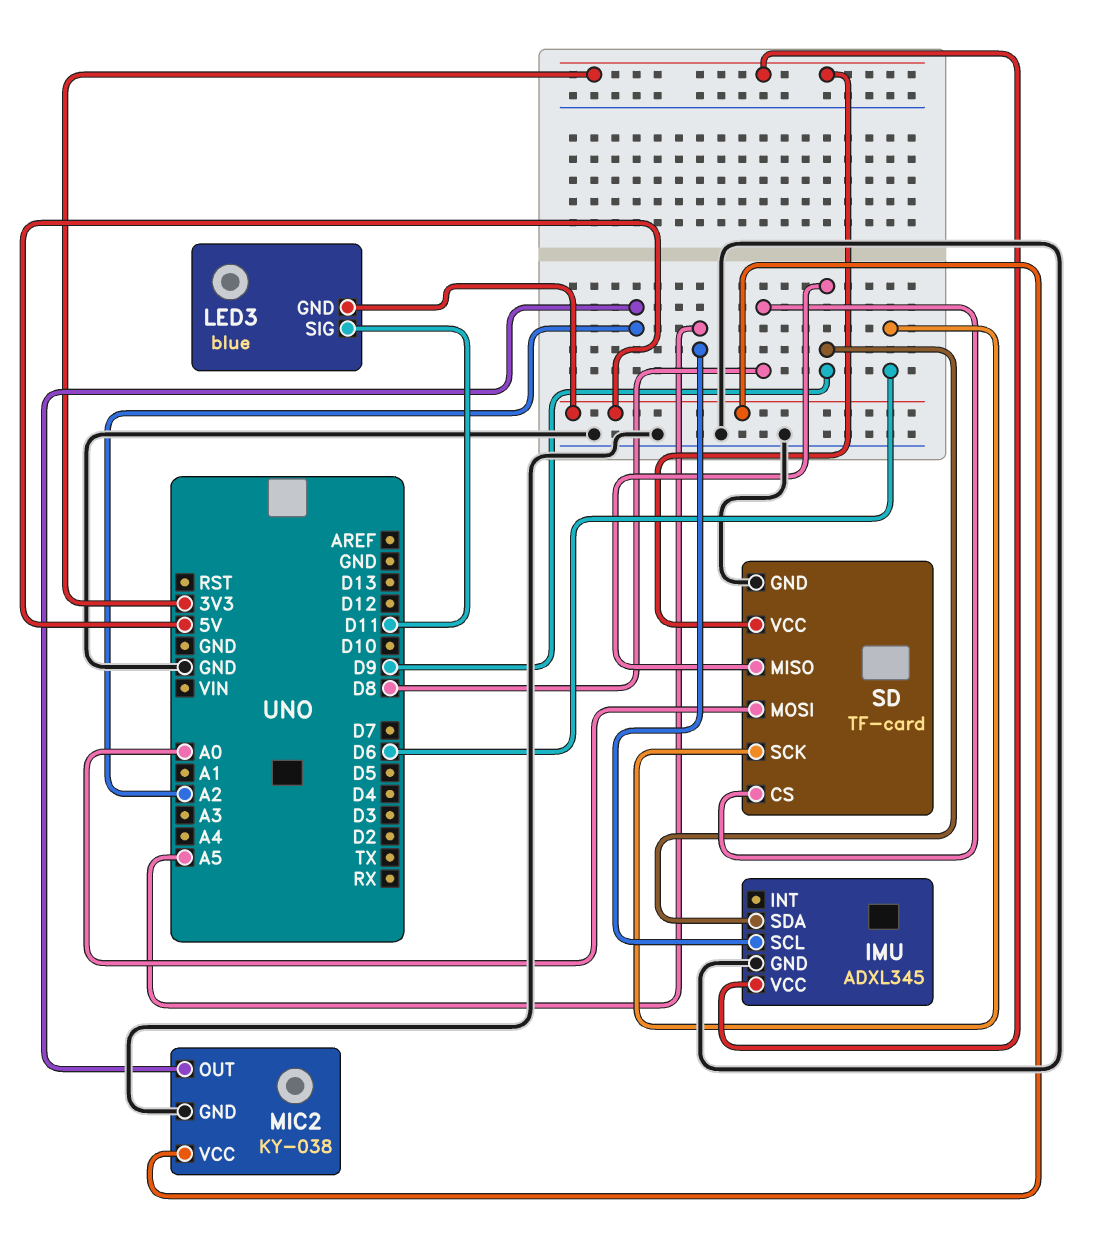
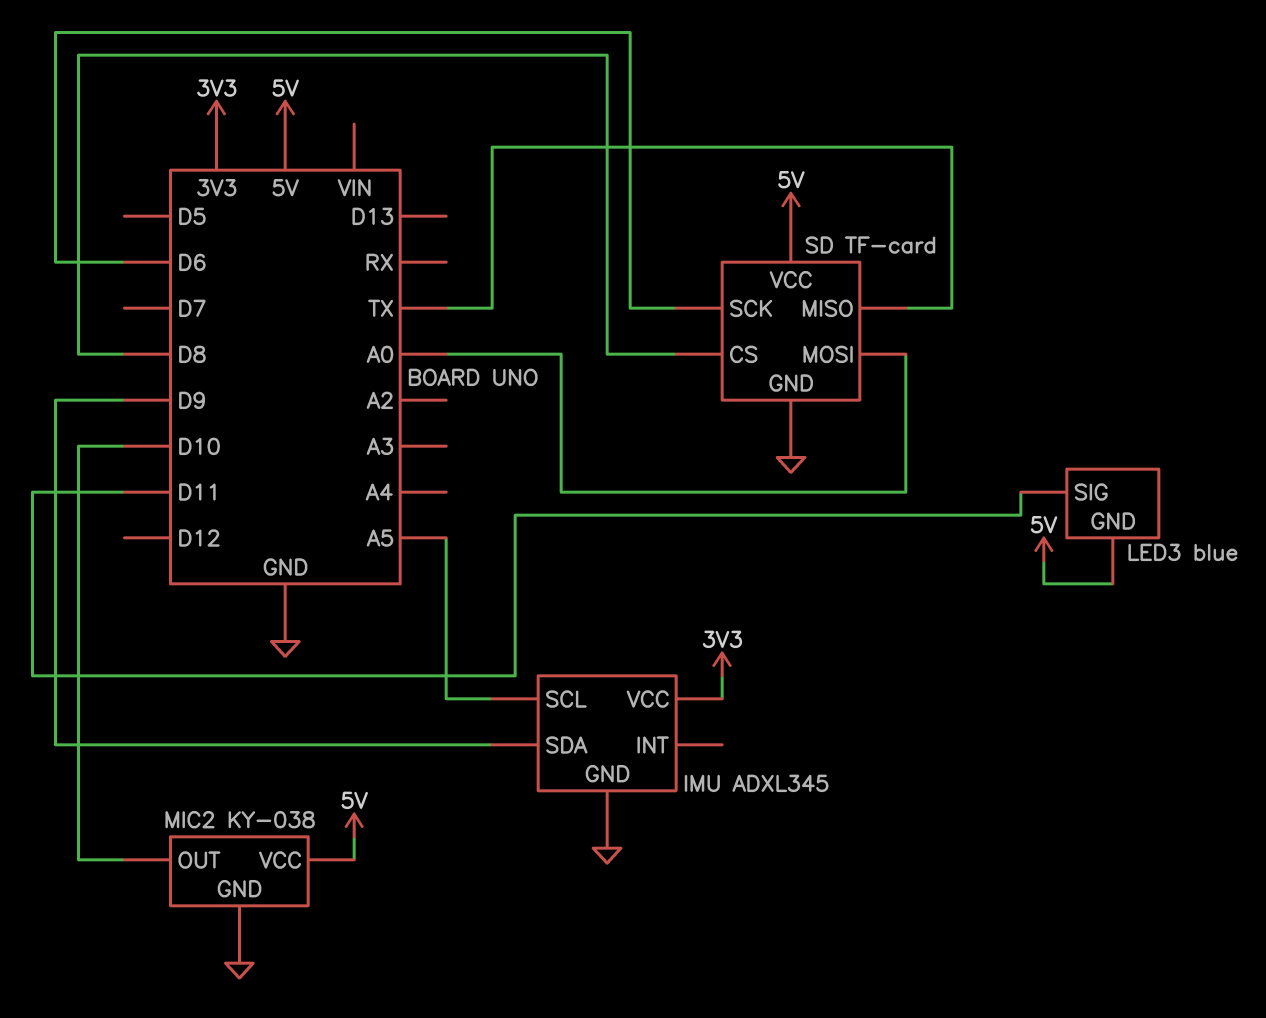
MIC2 pin OUT: A2 -> D10
SD pin MISO: D9 -> TX
SD pin VCC: 3V3 -> 5V

